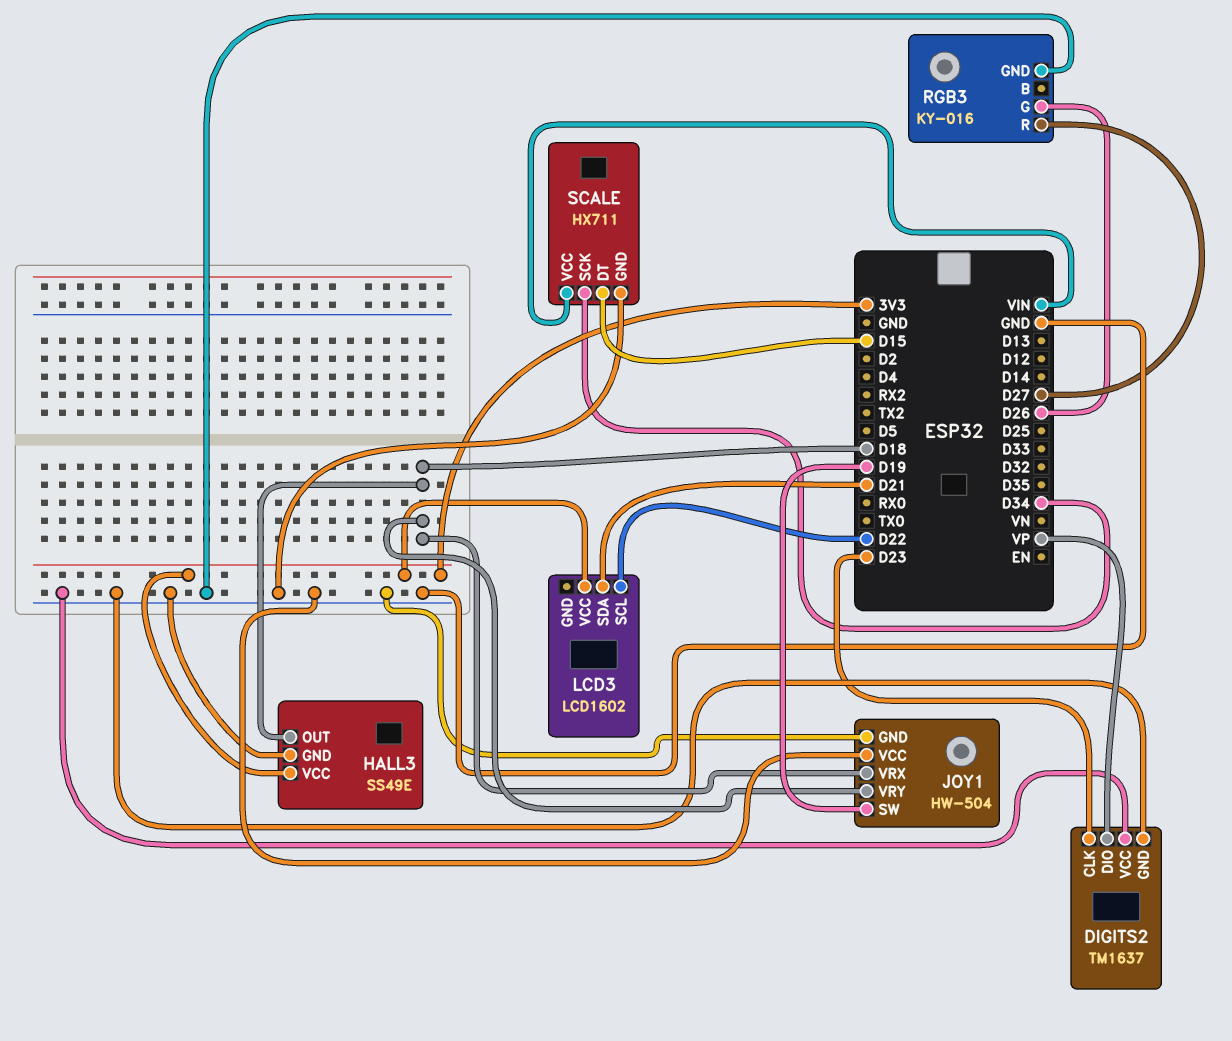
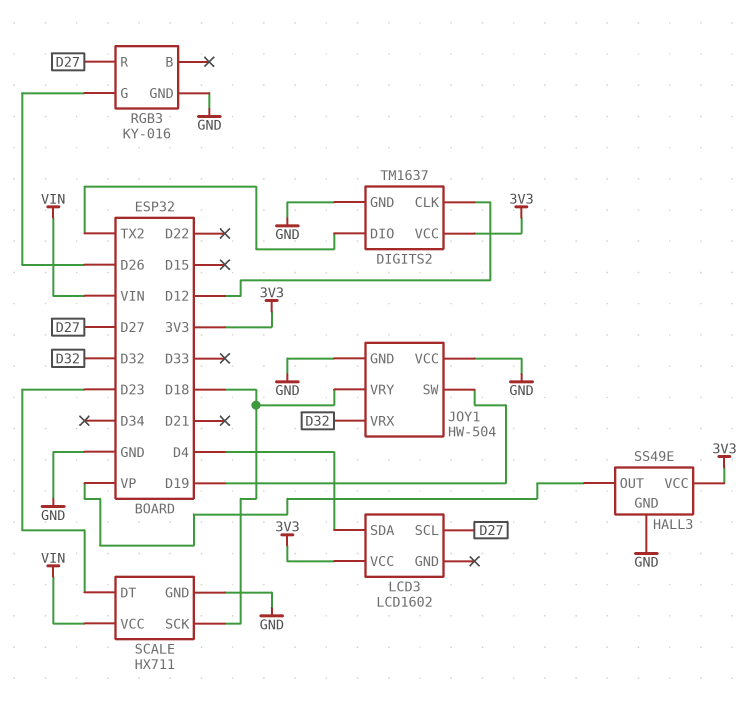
DIGITS2 pin CLK: D23 -> D12
DIGITS2 pin DIO: VP -> TX2
DIGITS2 pin VCC: GND -> 3V3
HALL3 pin OUT: D18 -> VP
JOY1 pin VRX: D18 -> D32
LCD3 pin SCL: D22 -> D27
LCD3 pin SDA: D21 -> D4
SCALE pin DT: D15 -> D23
SCALE pin SCK: D34 -> D18

